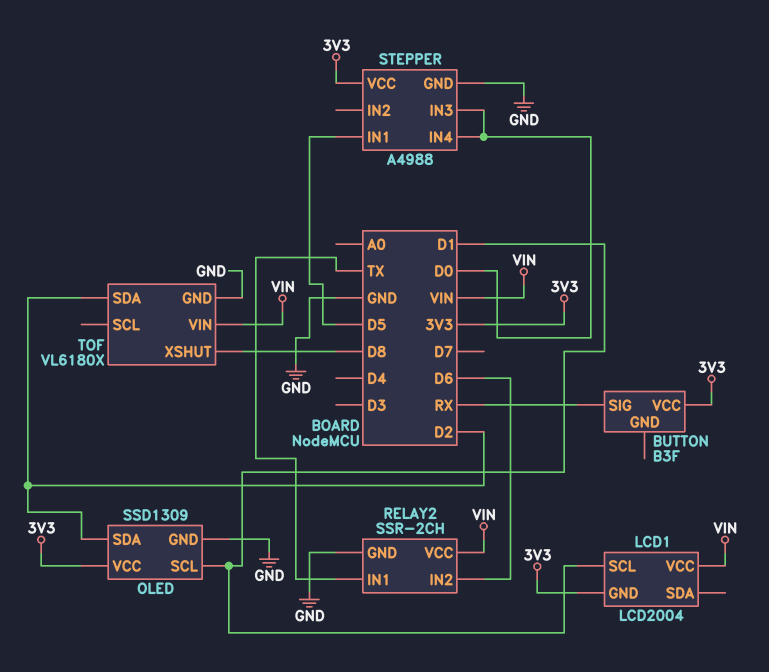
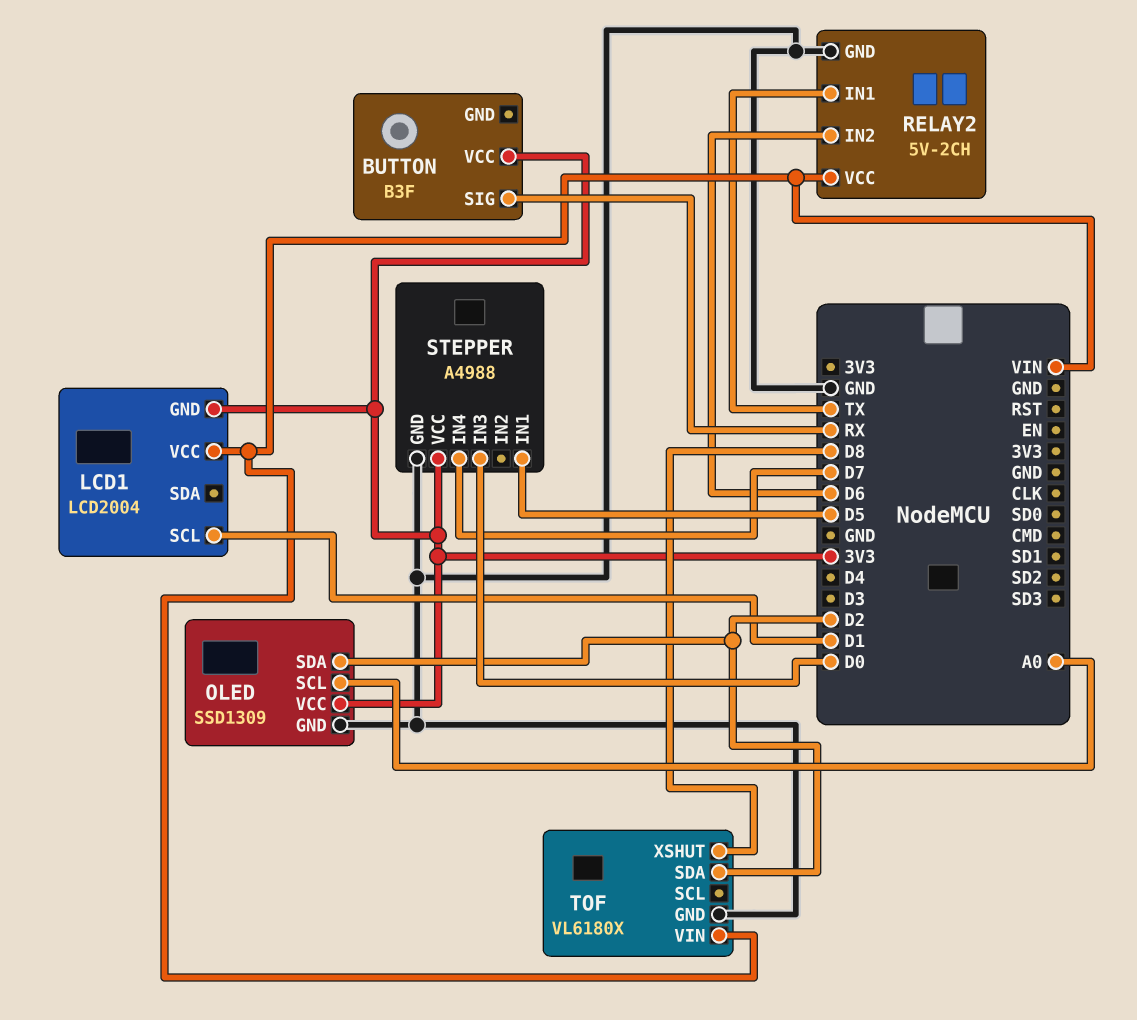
OLED pin SCL: D1 -> A0
RELAY2: SSR-2CH -> 5V-2CH
STEPPER pin IN4: D0 -> D7

